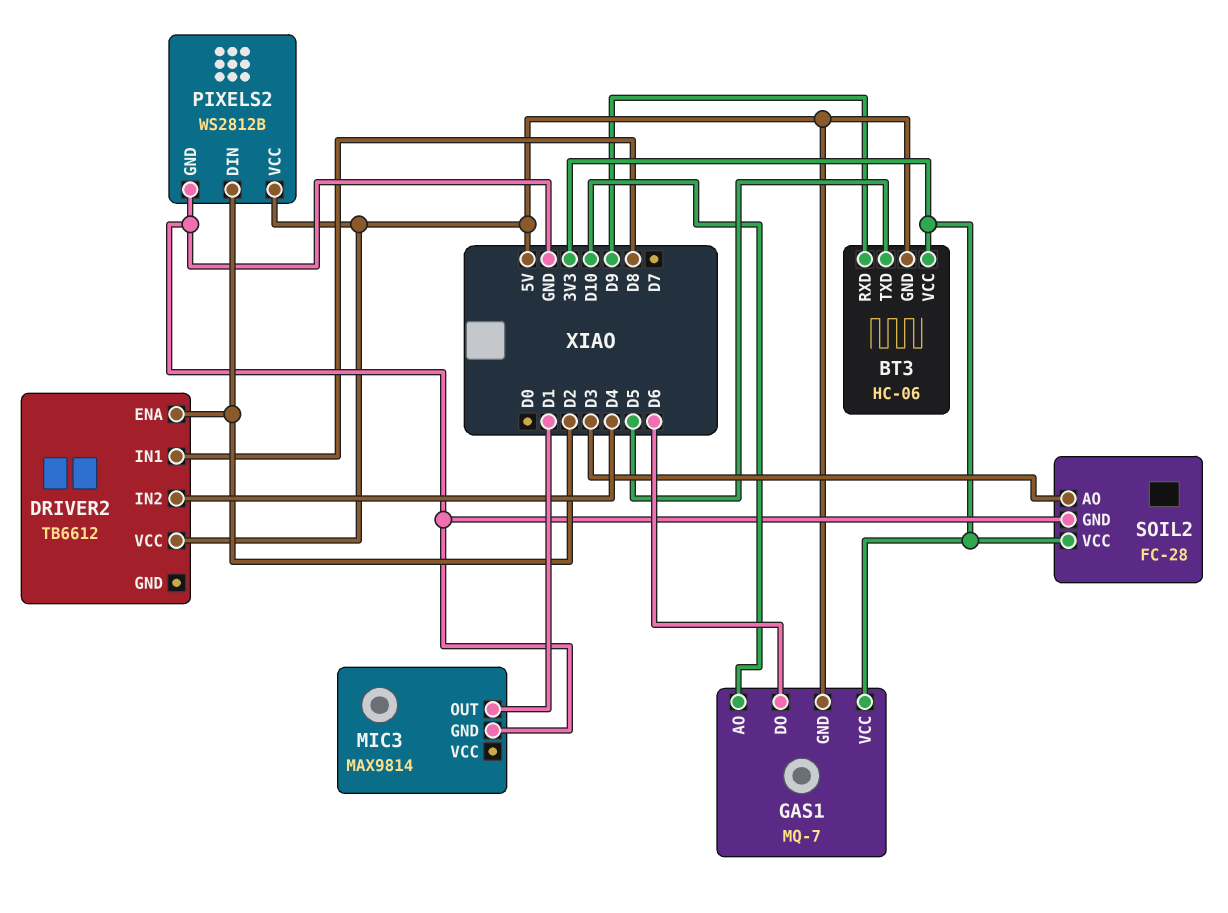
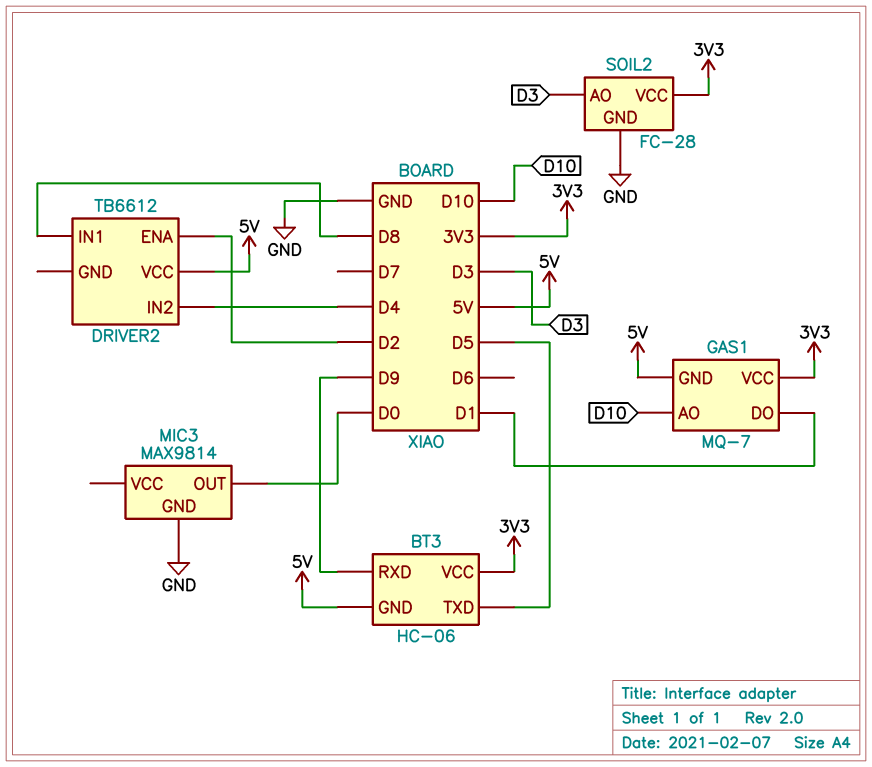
GAS1 pin DO: D6 -> D1
MIC3 pin OUT: D1 -> D0
PIXELS2: WS2812B -> none
PIXELS2 pin DIN: D2 -> none
PIXELS2 pin GND: GND -> none
PIXELS2 pin VCC: 5V -> none

